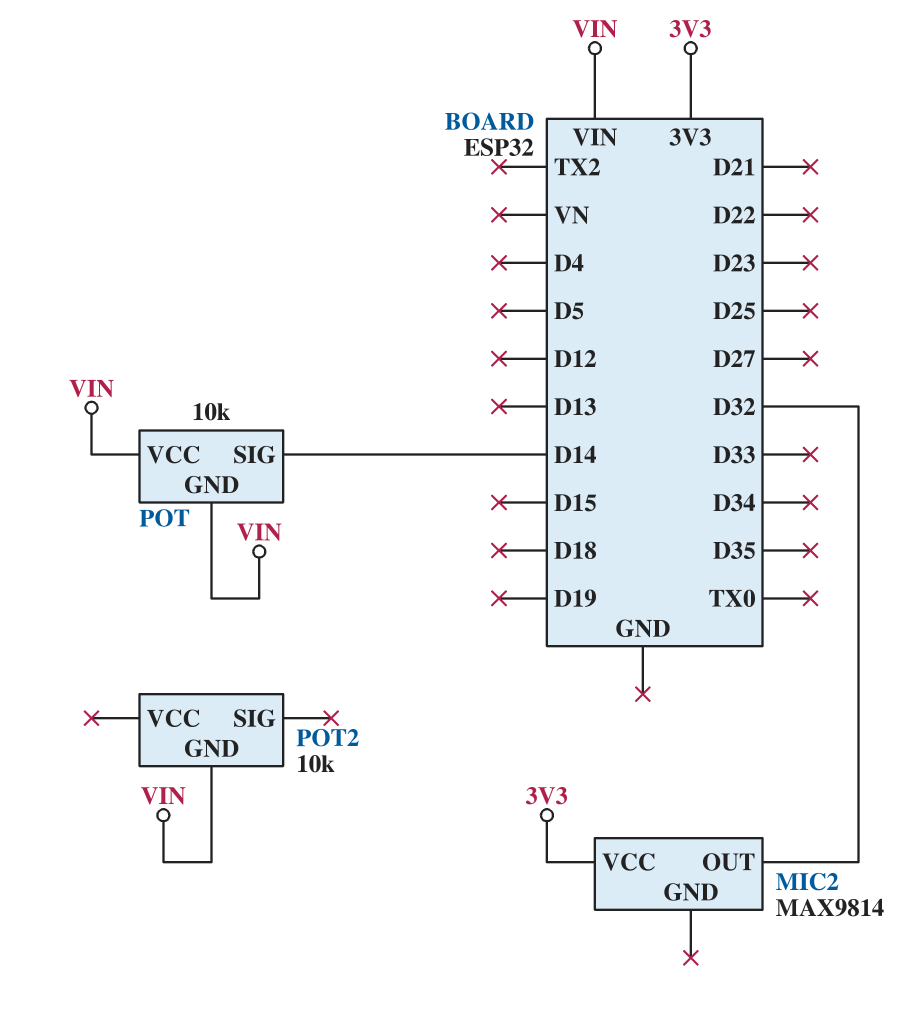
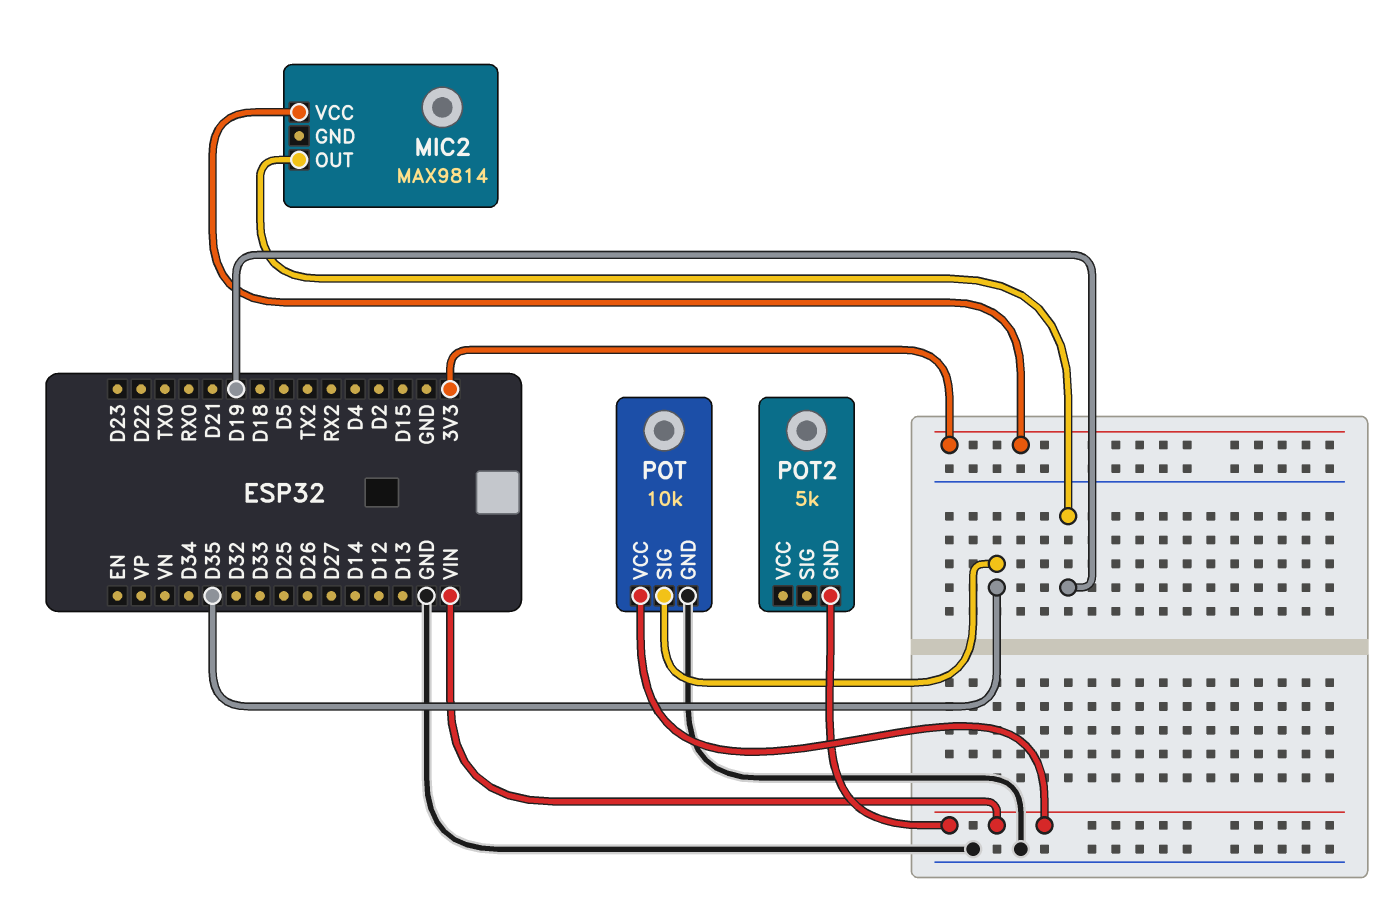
MIC2 pin OUT: D32 -> D19
POT pin GND: VIN -> GND
POT pin SIG: D14 -> D35
POT2: 10k -> 5k

